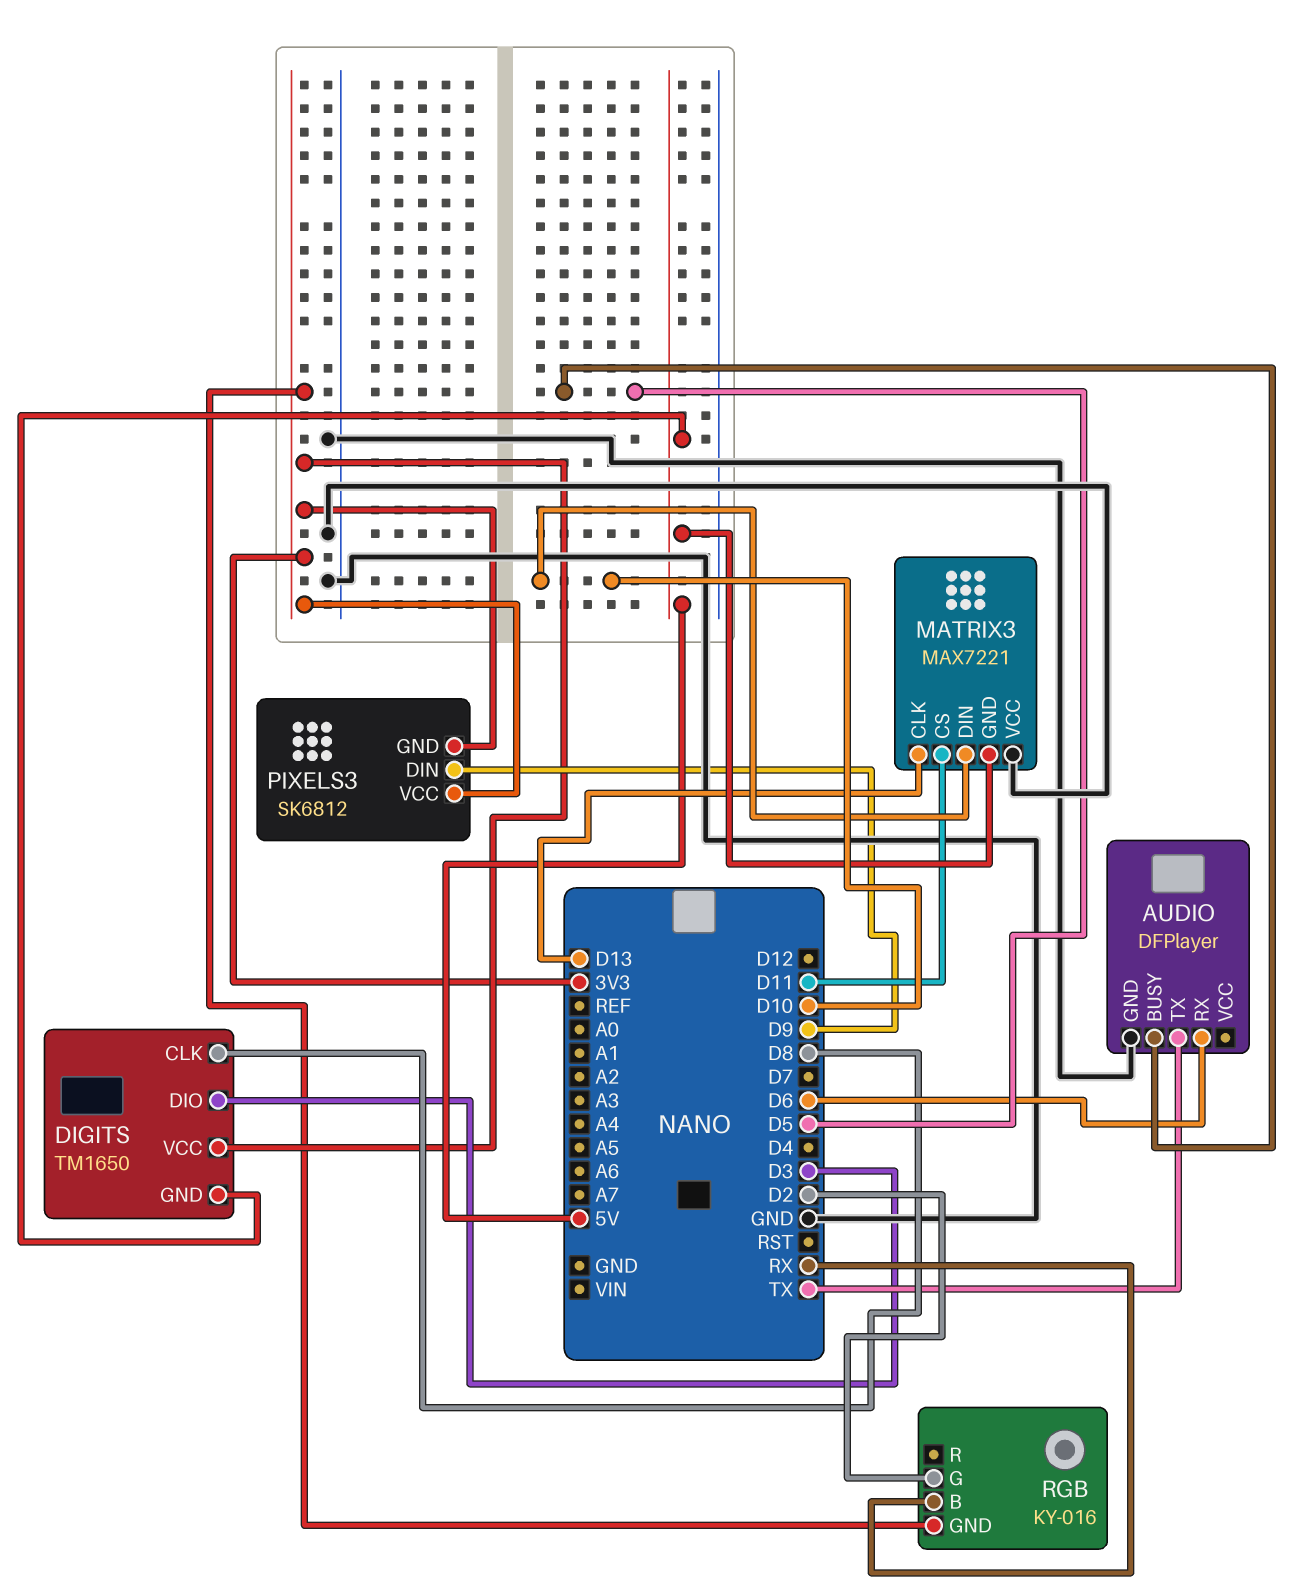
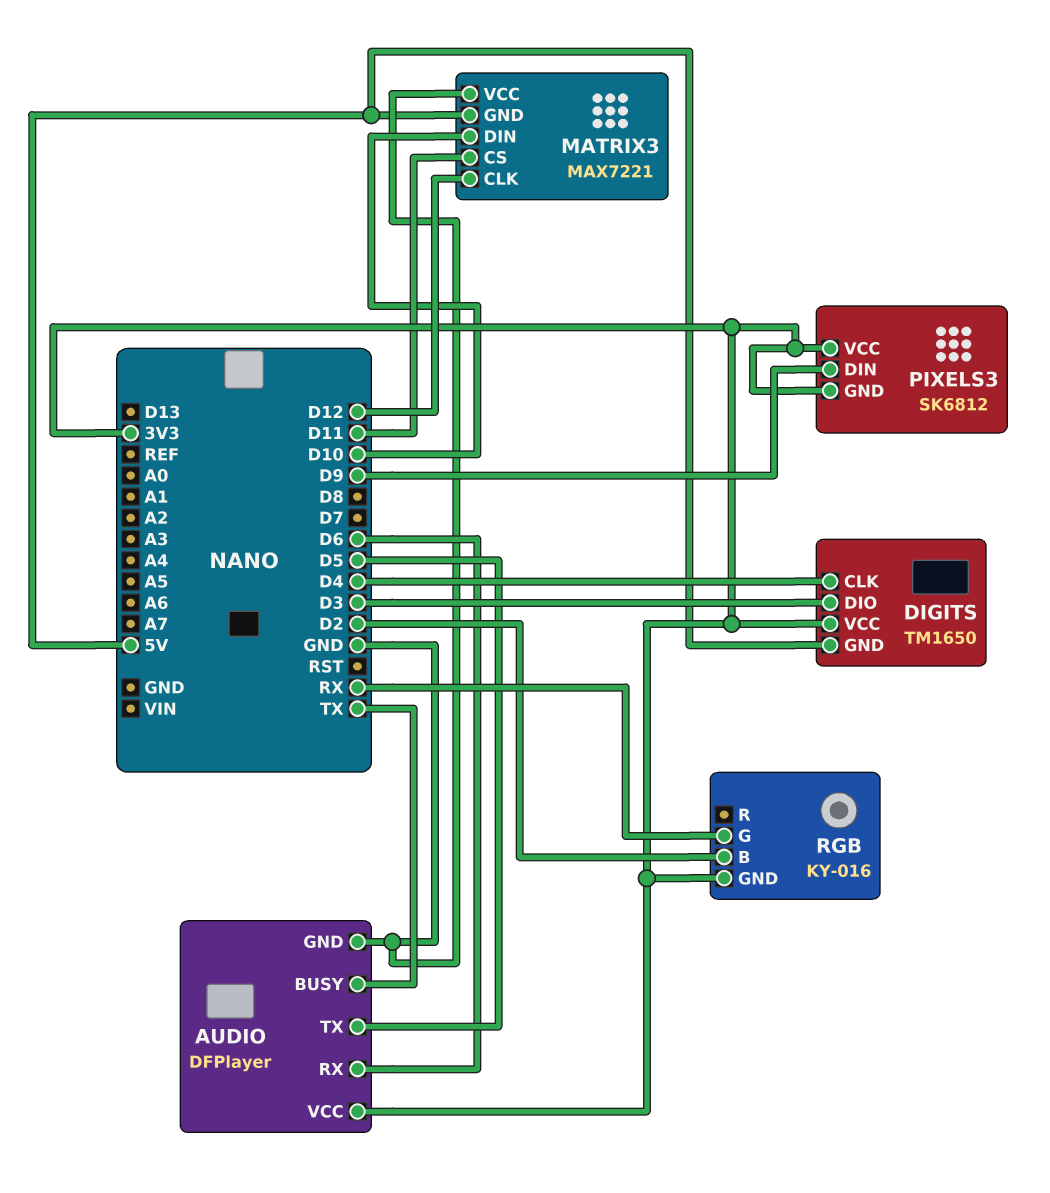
AUDIO pin BUSY: D5 -> TX
AUDIO pin TX: TX -> D5
AUDIO pin VCC: none -> 3V3
DIGITS pin CLK: D8 -> D4
MATRIX3 pin CLK: D13 -> D12
RGB pin B: RX -> D2
RGB pin G: D2 -> RX

